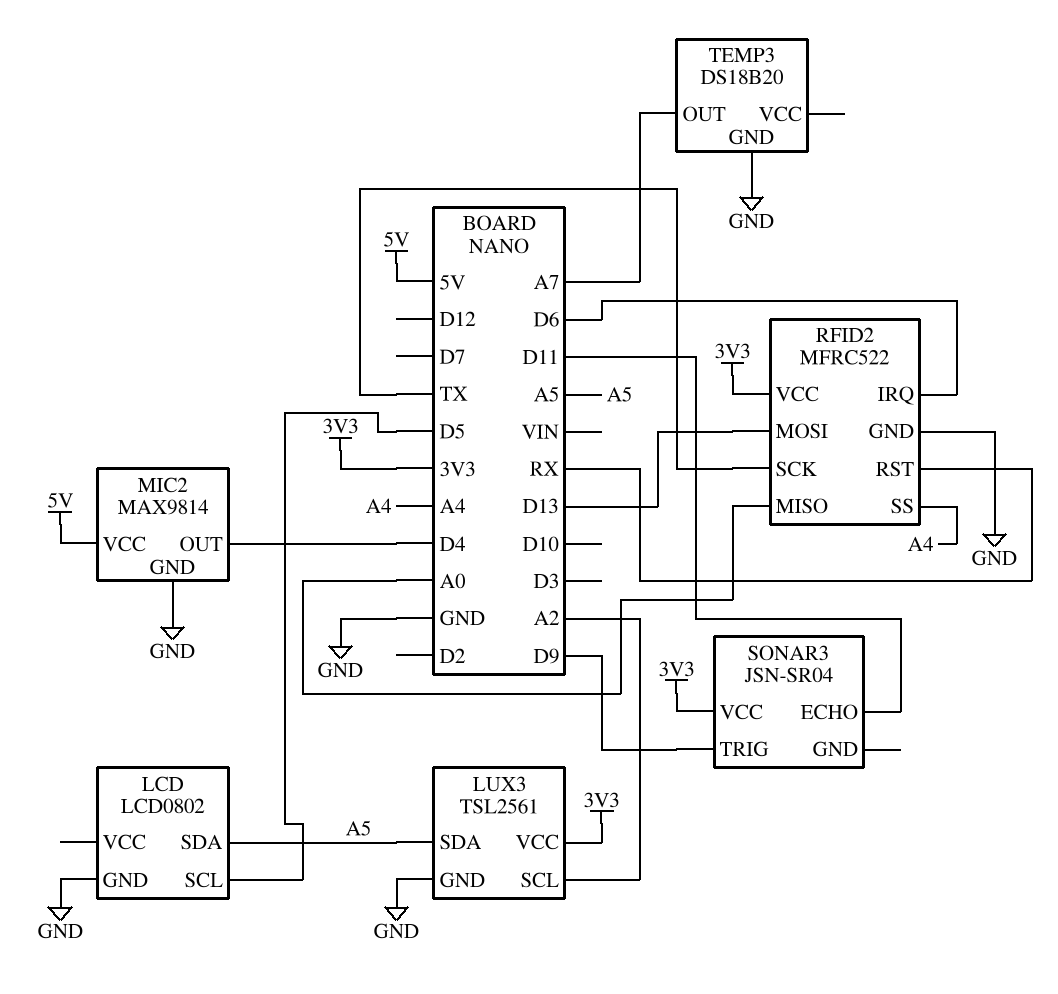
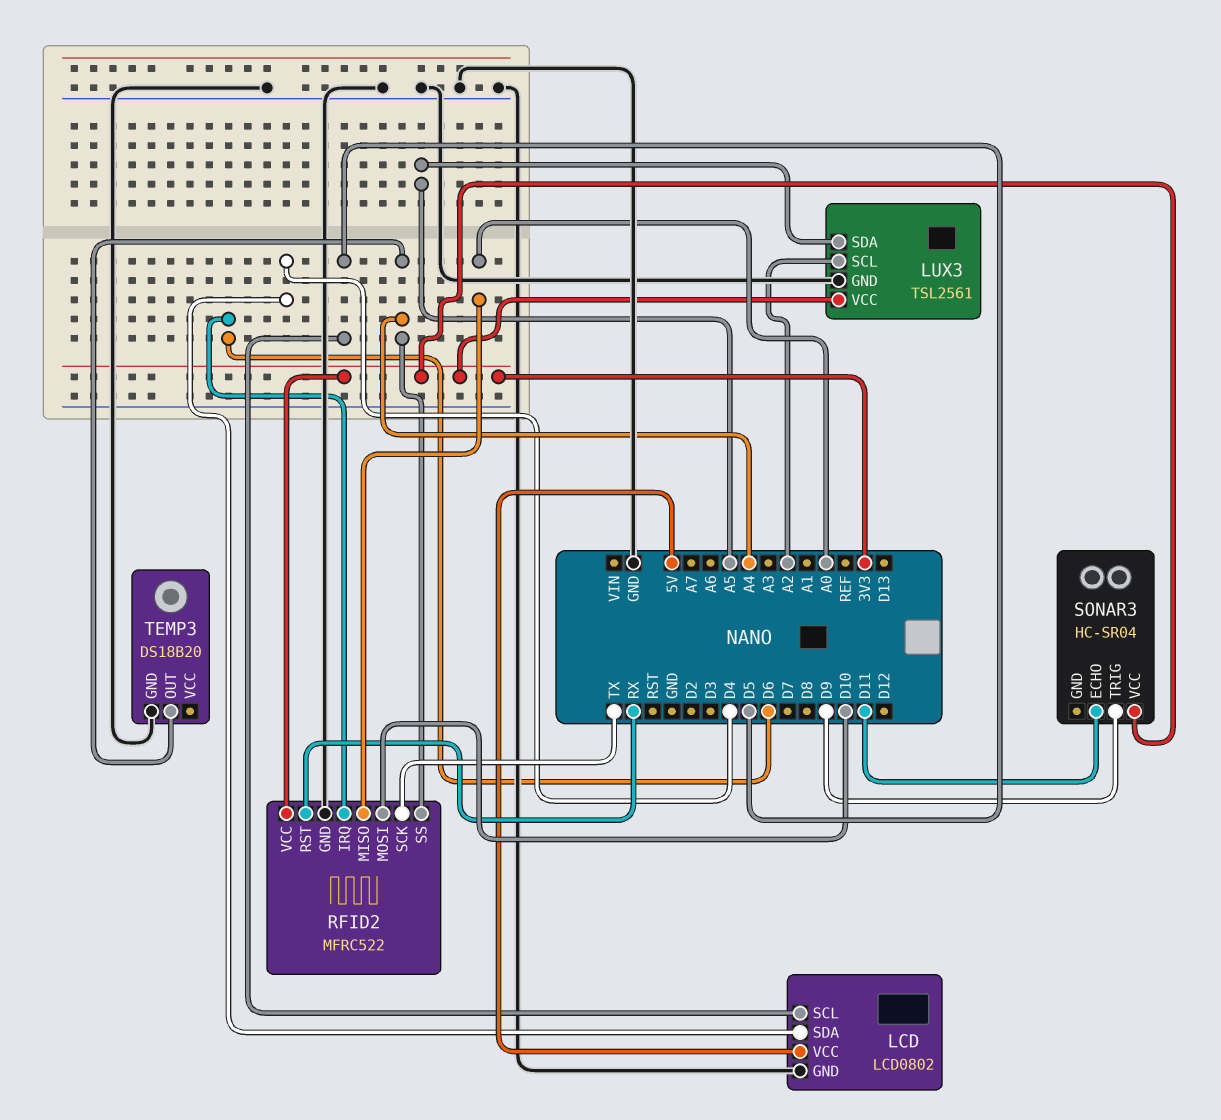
LCD pin SDA: A5 -> D4
LCD pin VCC: none -> 5V
MIC2: MAX9814 -> none
MIC2 pin GND: GND -> none
MIC2 pin OUT: D4 -> none
MIC2 pin VCC: 5V -> none
RFID2 pin MOSI: D13 -> D10
SONAR3: JSN-SR04 -> HC-SR04
TEMP3 pin OUT: A7 -> A4

